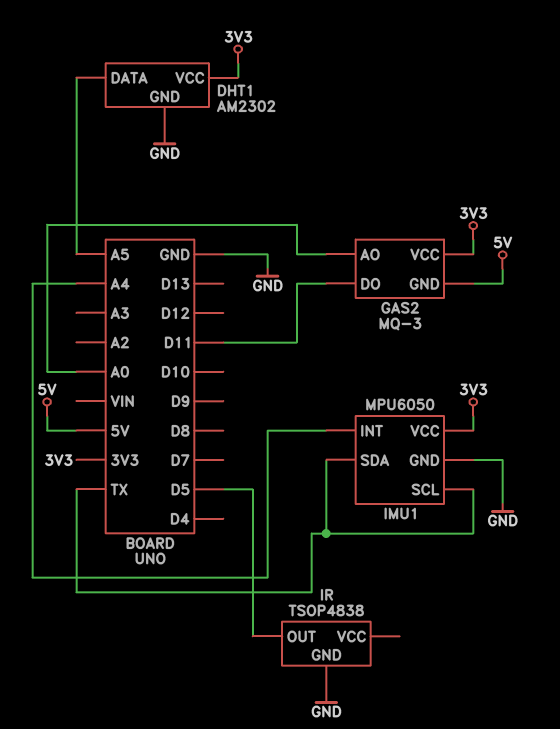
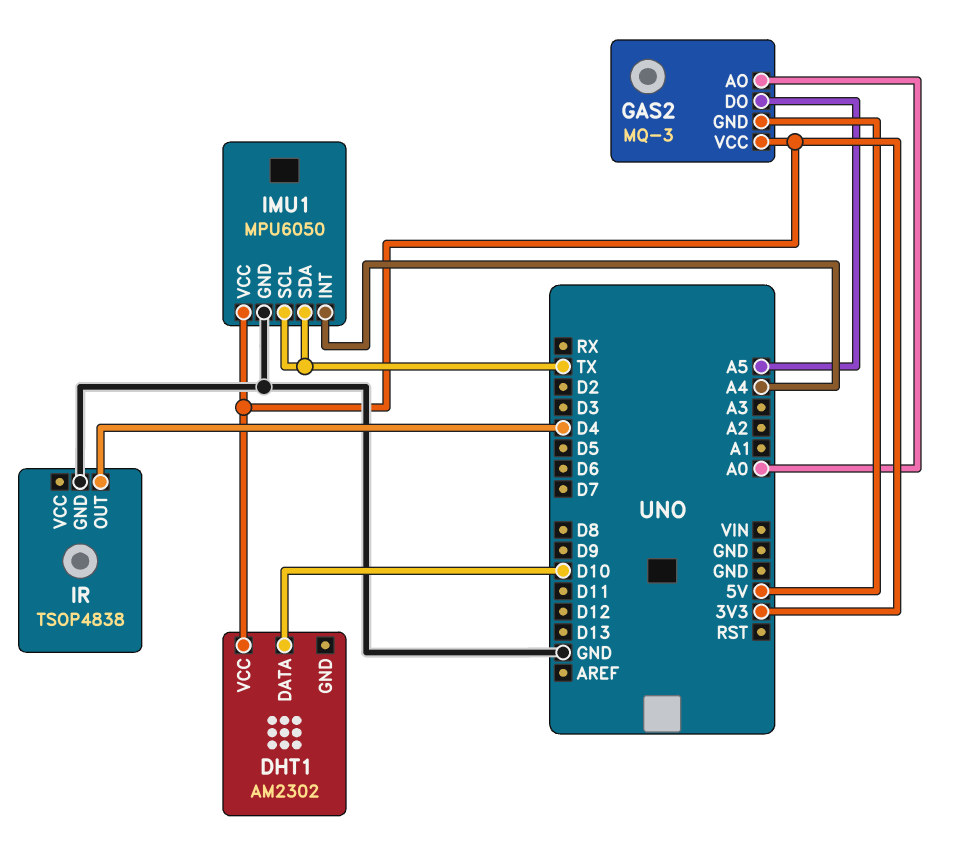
DHT1 pin DATA: A5 -> D10
DHT1 pin GND: GND -> none
GAS2 pin DO: D11 -> A5
IR pin OUT: D5 -> D4

